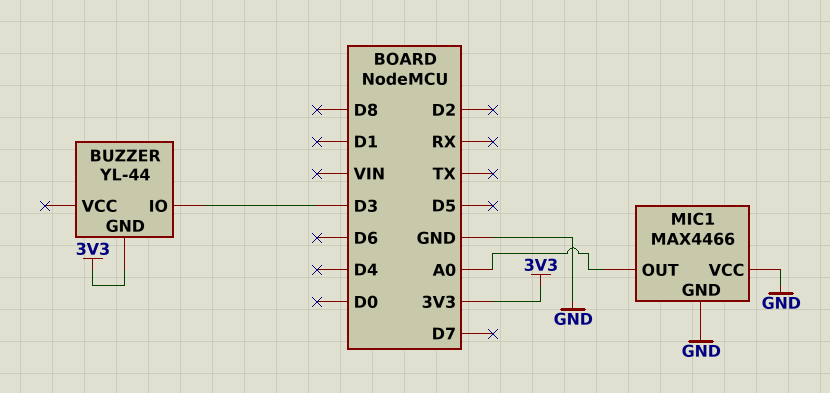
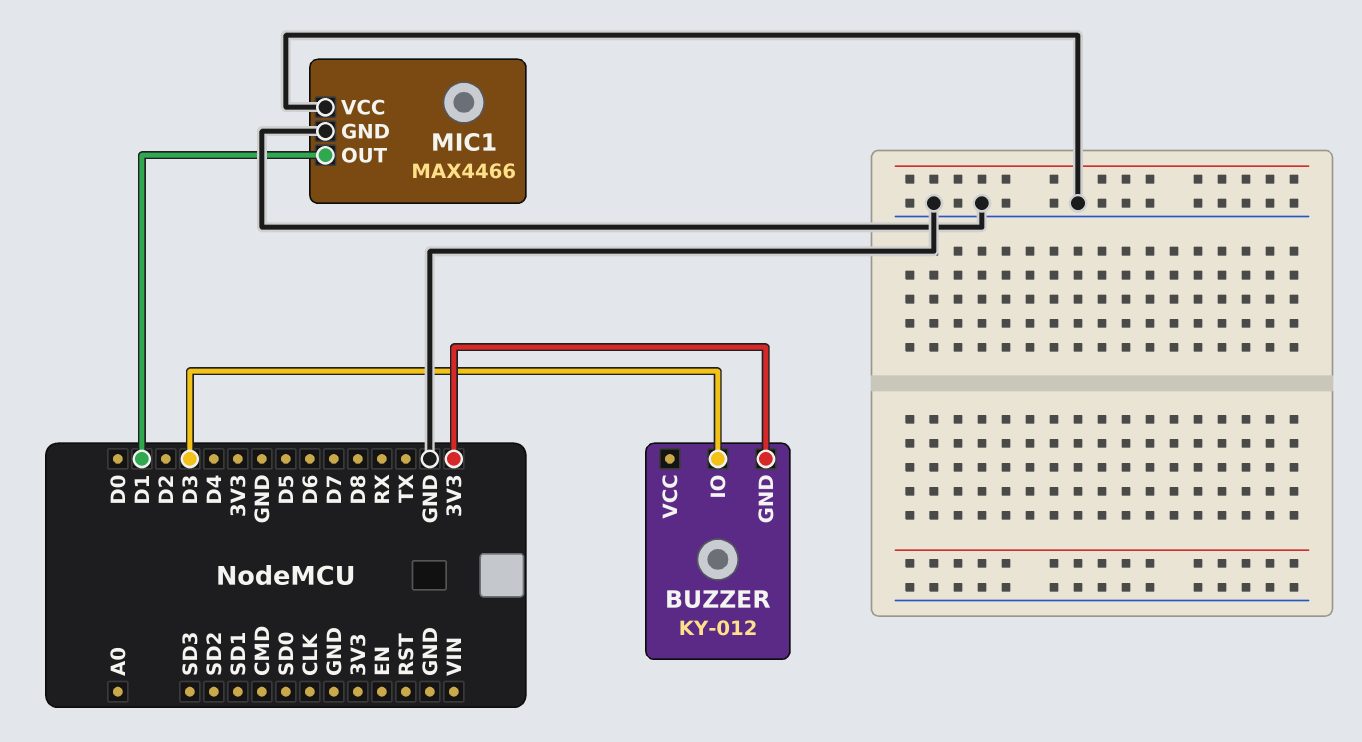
BUZZER: YL-44 -> KY-012
MIC1 pin OUT: A0 -> D1

